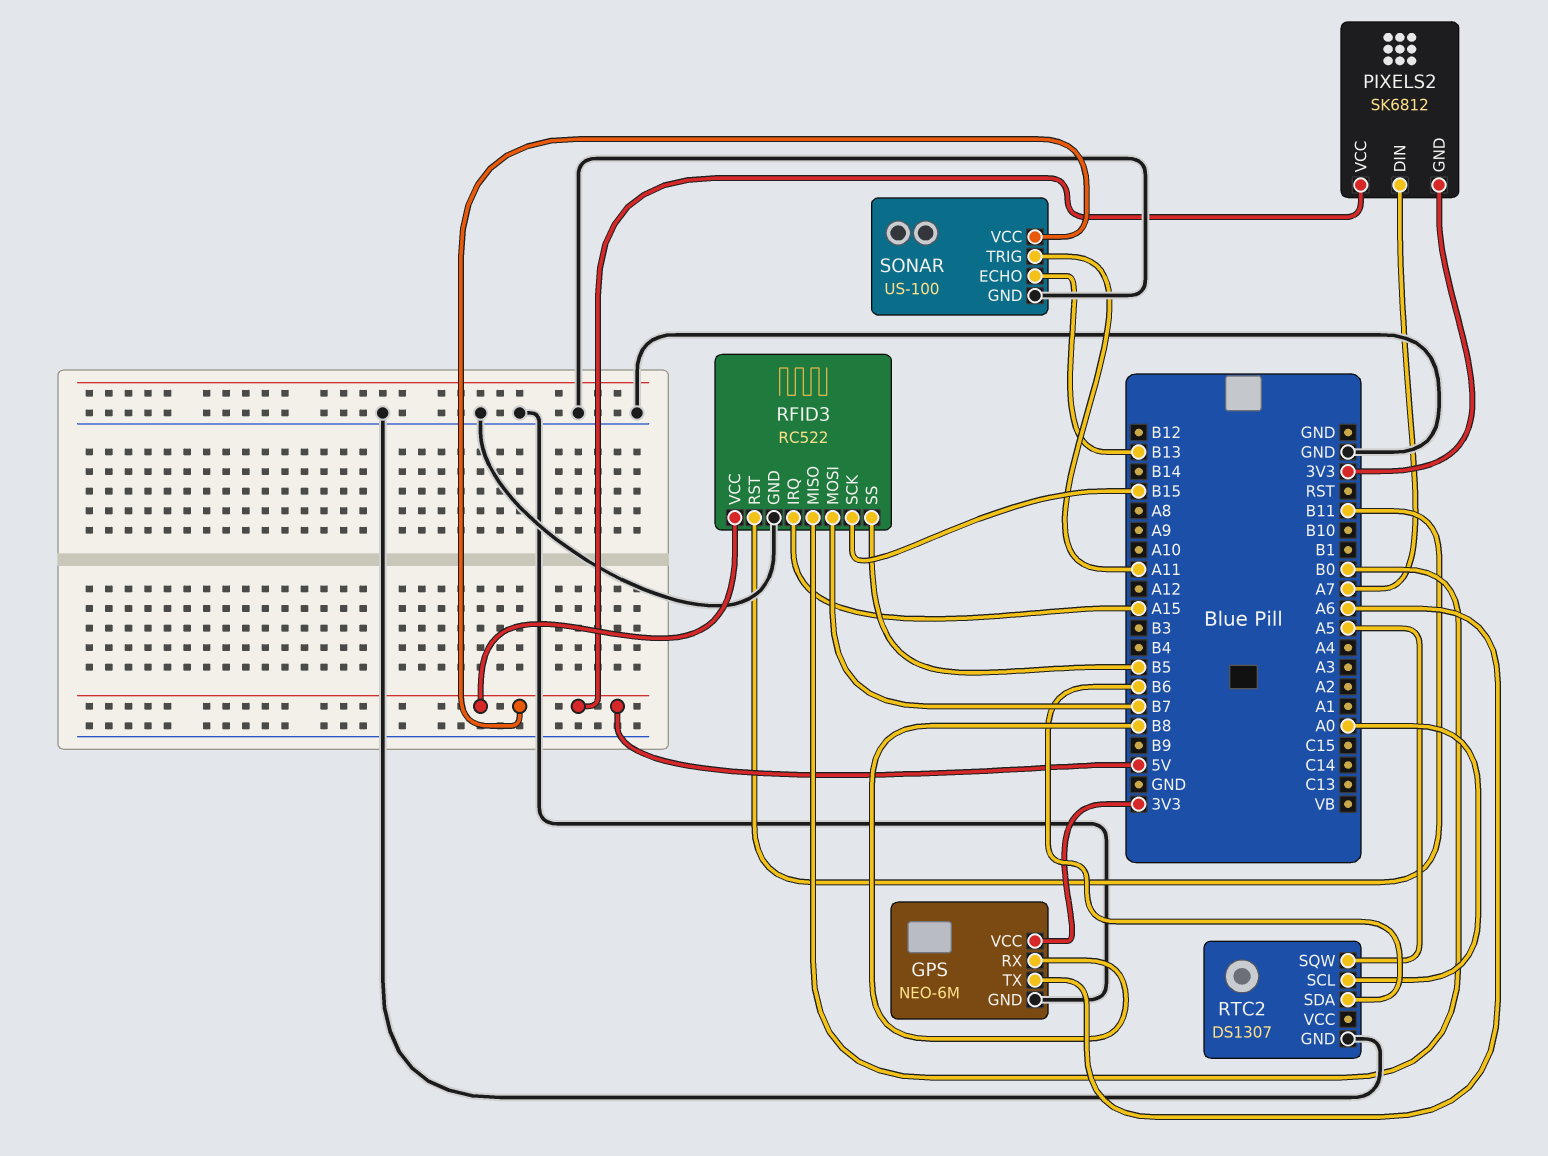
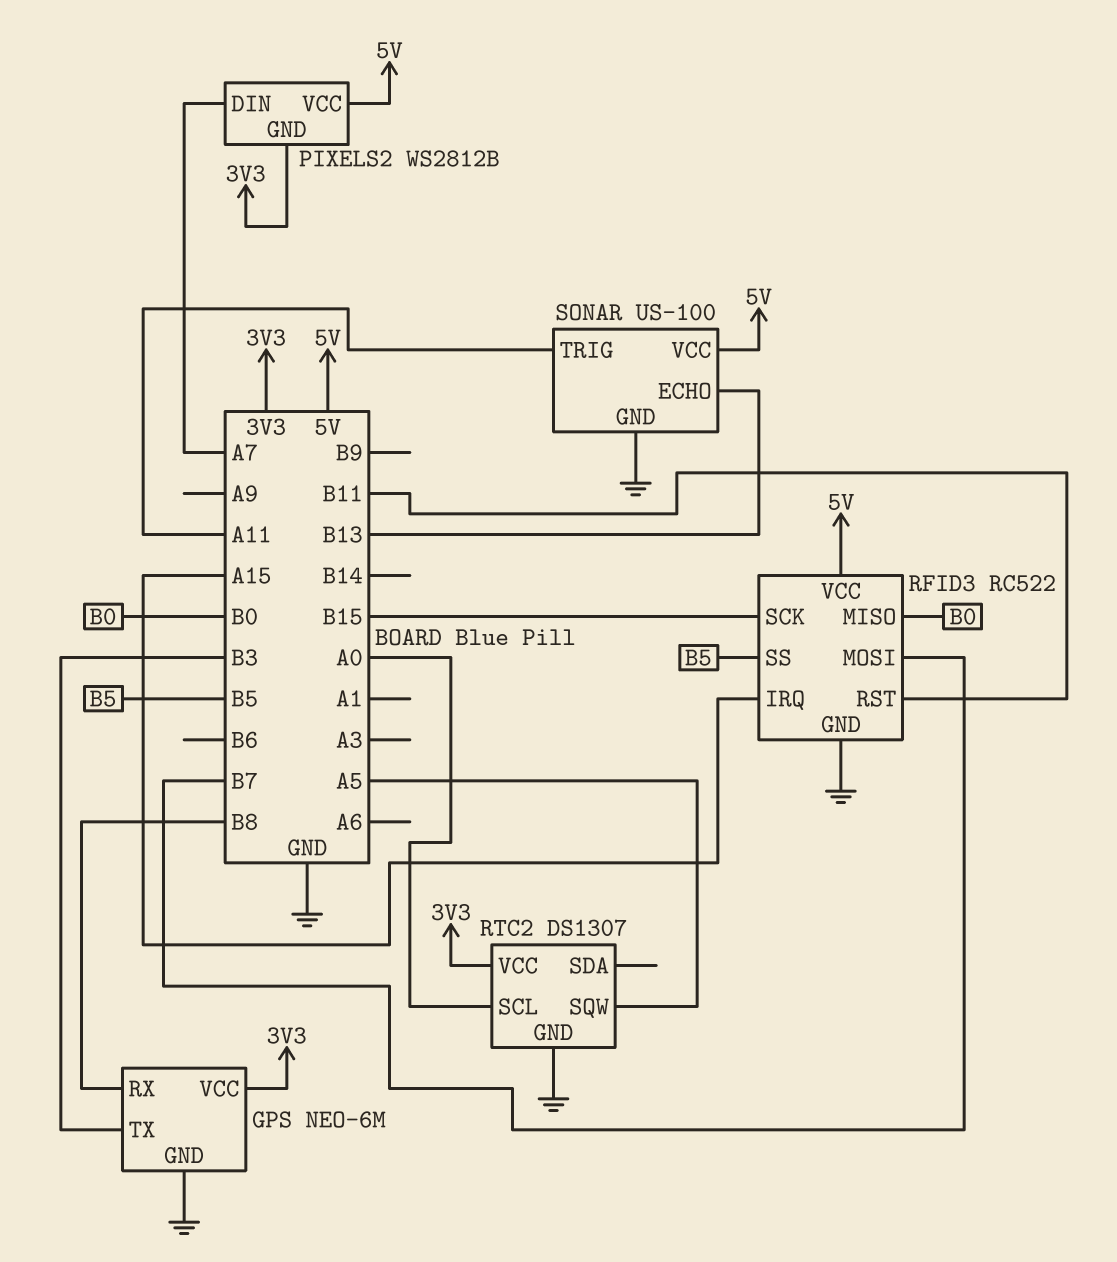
GPS pin TX: A6 -> B3
PIXELS2: SK6812 -> WS2812B
RTC2 pin SDA: B6 -> none
RTC2 pin VCC: none -> 3V3

